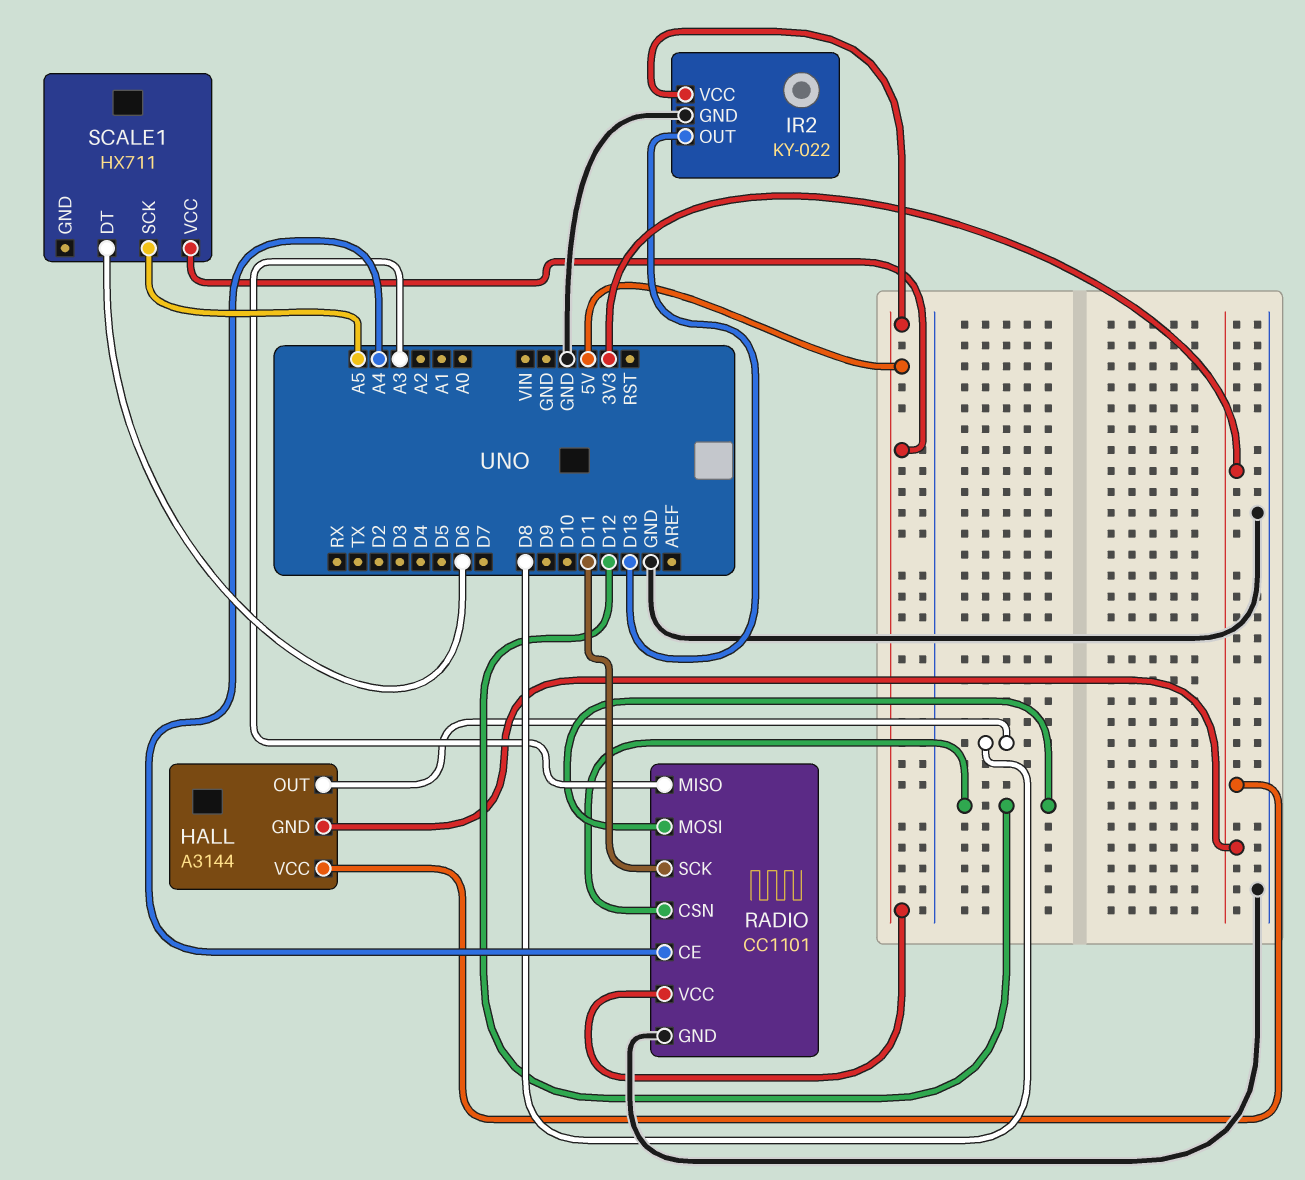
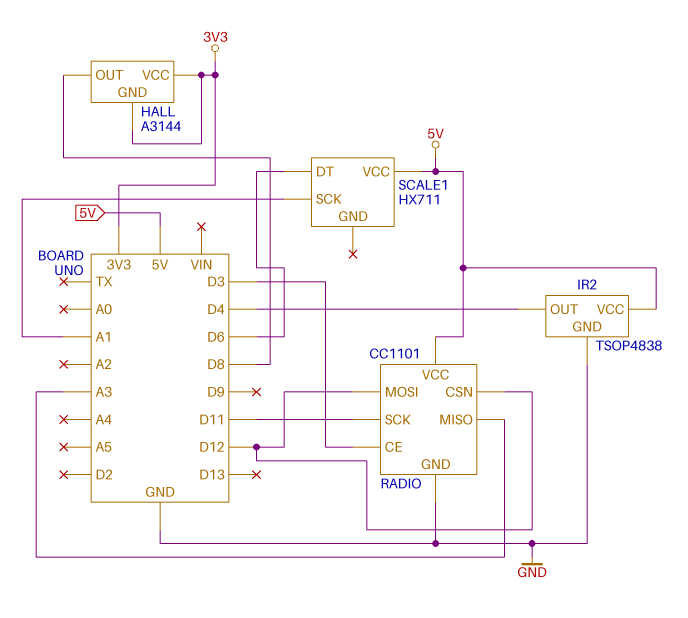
IR2: KY-022 -> TSOP4838
IR2 pin OUT: D13 -> D4
RADIO pin CE: A4 -> D3
SCALE1 pin SCK: A5 -> A1

